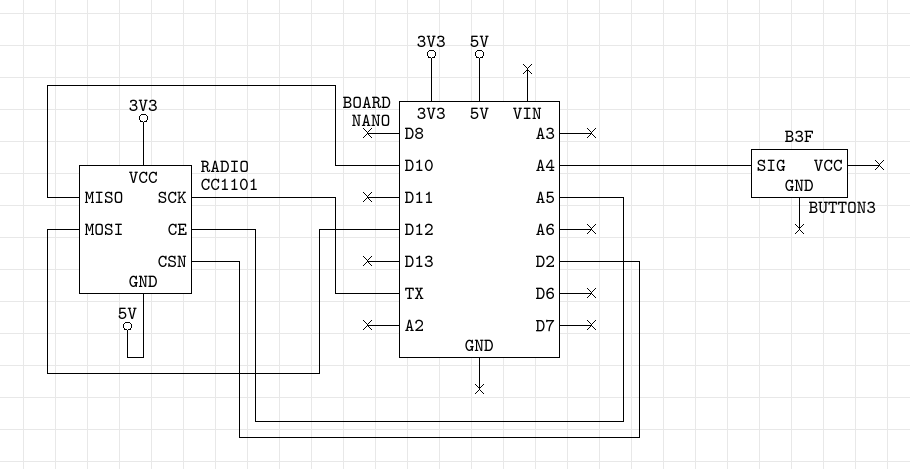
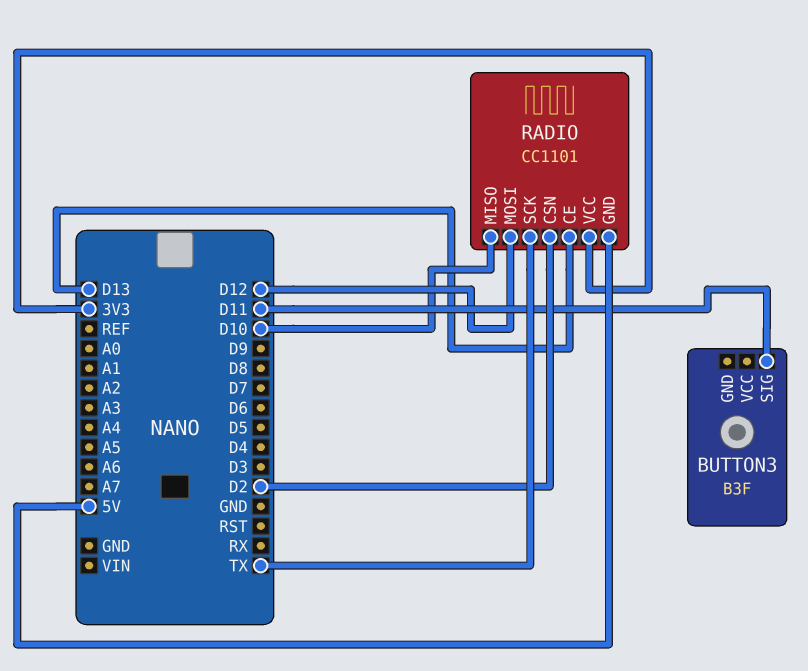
BUTTON3 pin SIG: A4 -> D11
RADIO pin CE: A5 -> D13

